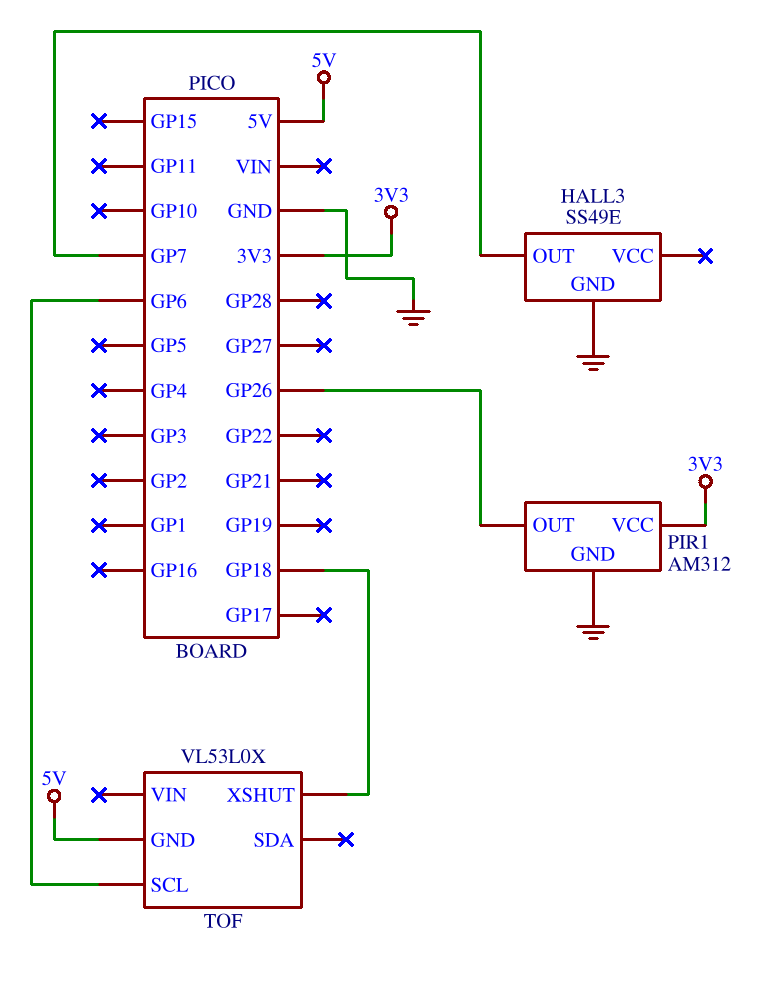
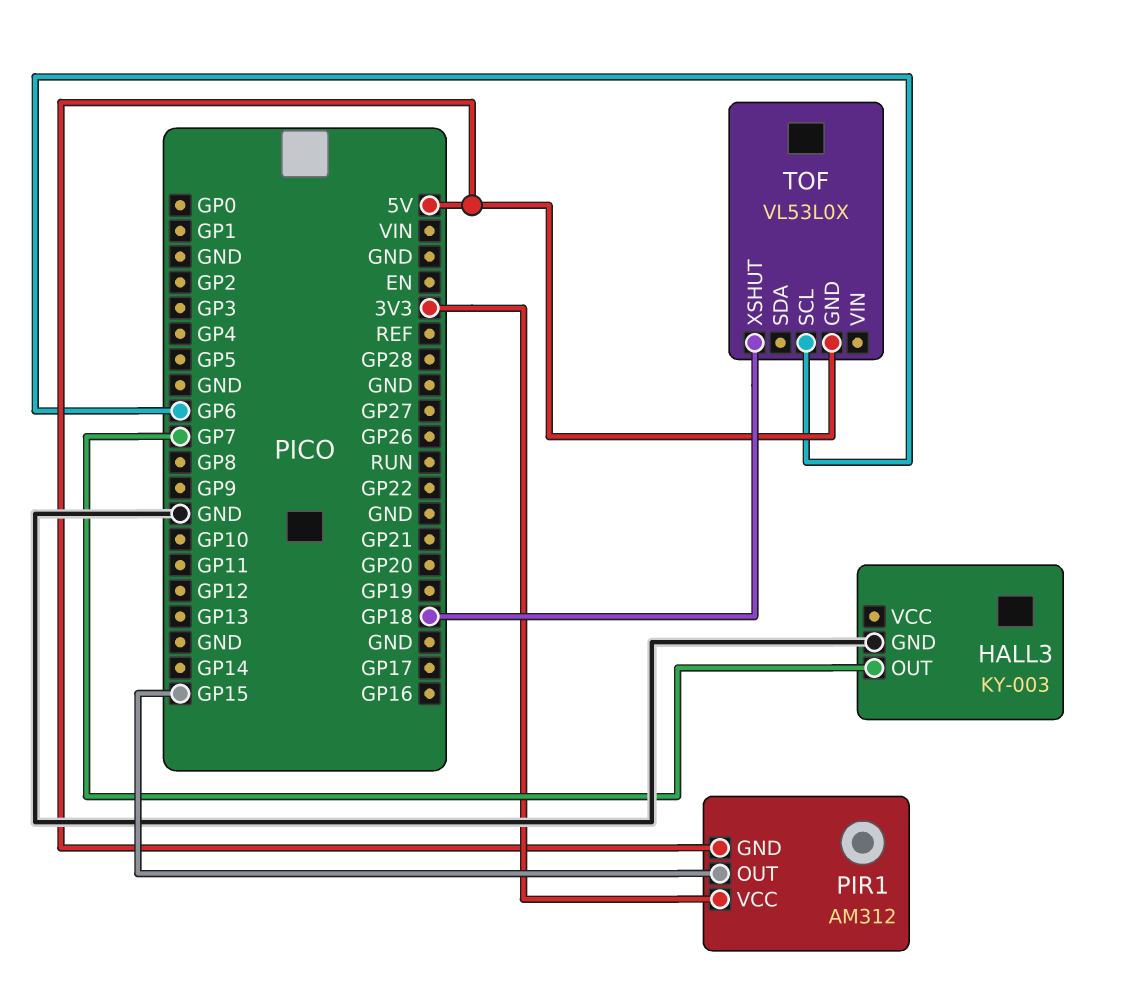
HALL3: SS49E -> KY-003
PIR1 pin GND: GND -> 5V
PIR1 pin OUT: GP26 -> GP15

